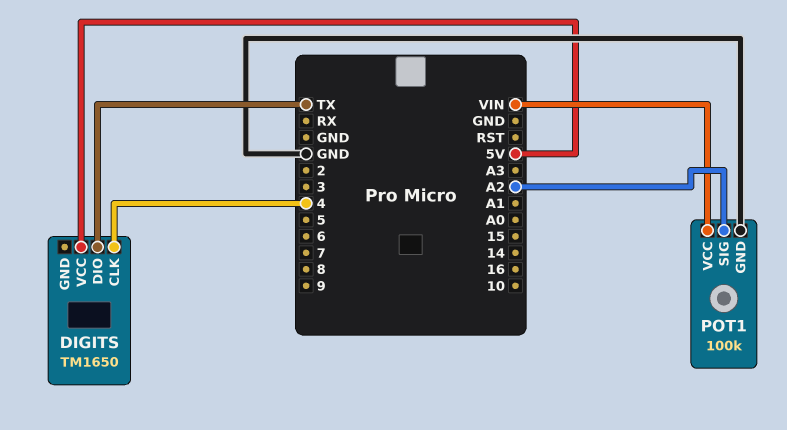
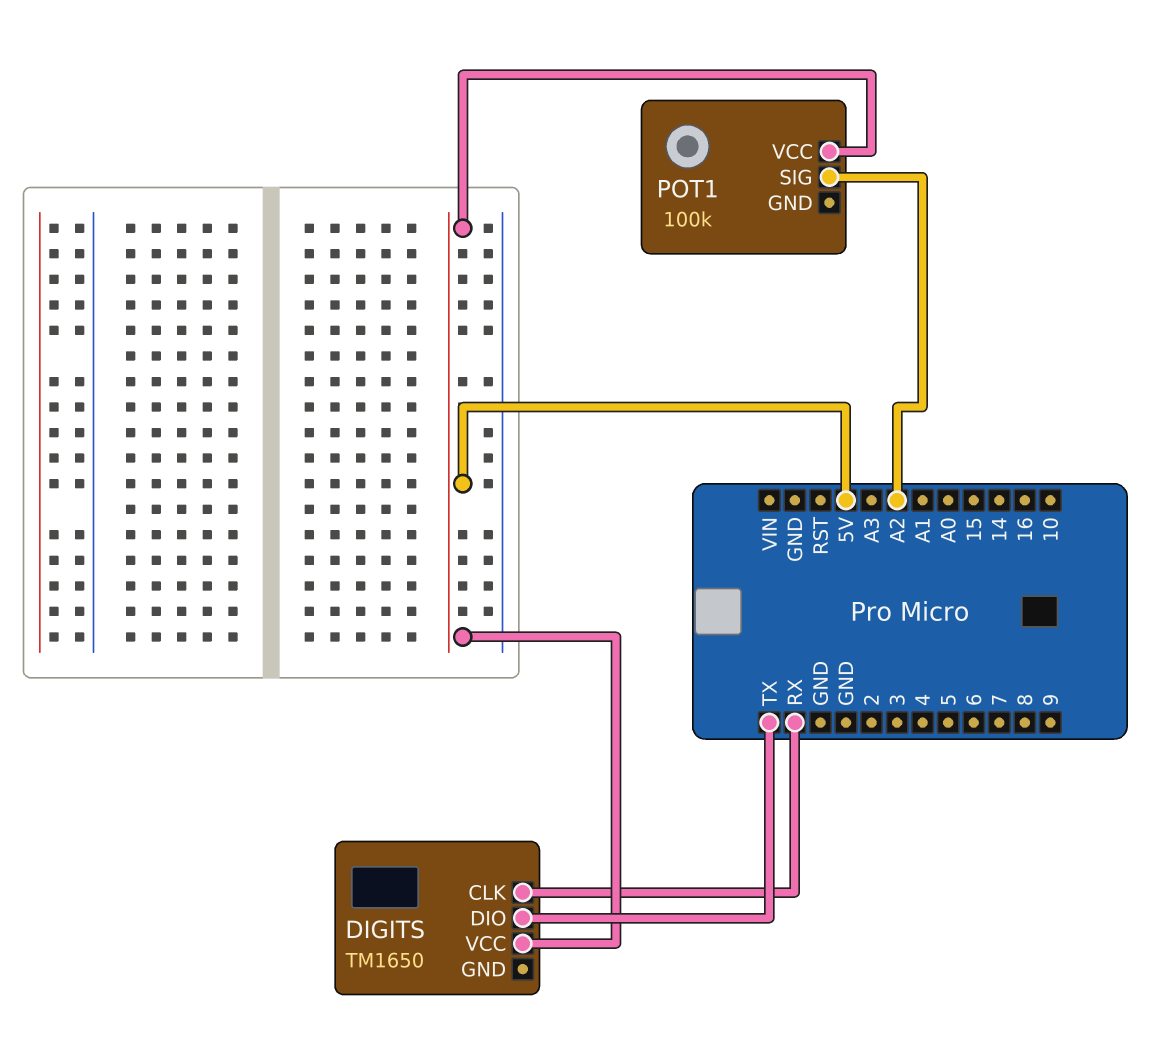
DIGITS pin CLK: 4 -> RX
POT1 pin GND: GND -> none
POT1 pin VCC: VIN -> 5V

